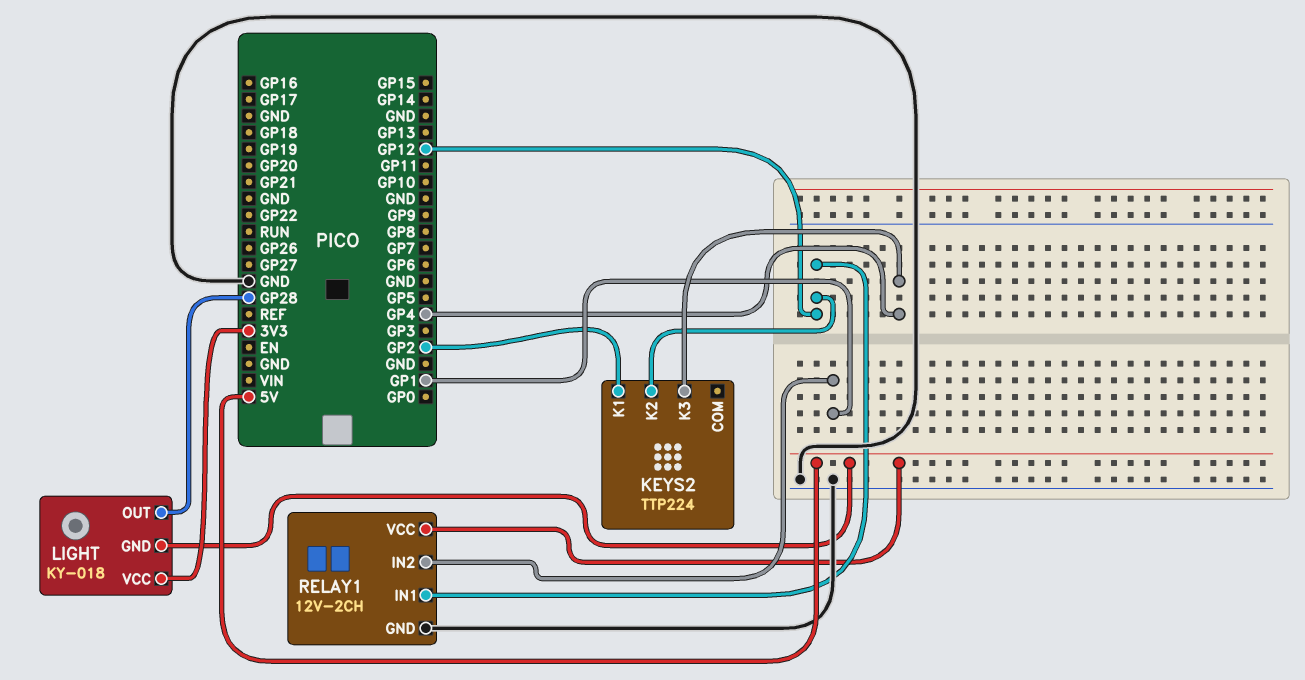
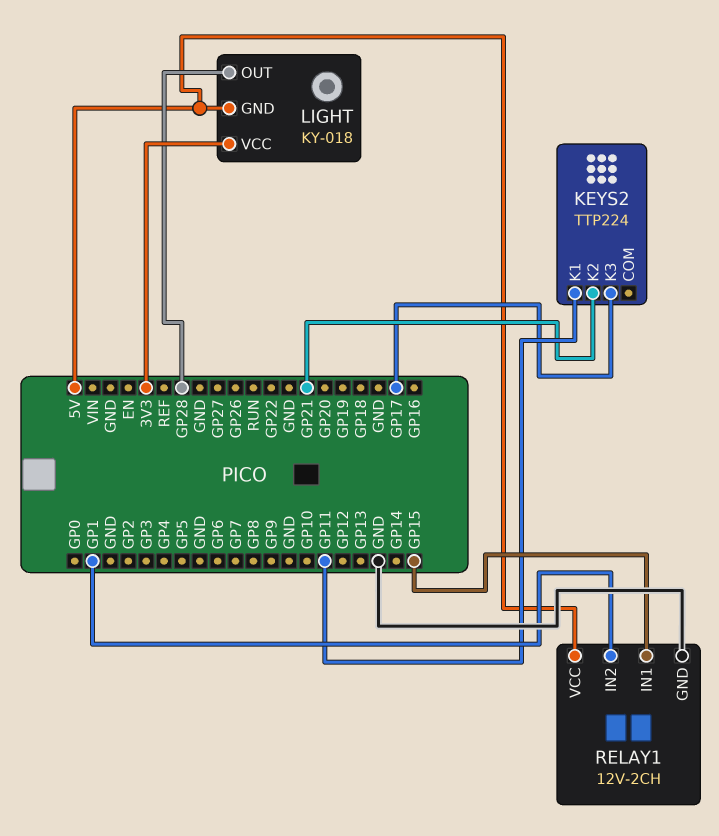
KEYS2 pin K1: GP2 -> GP11
KEYS2 pin K2: GP12 -> GP21
KEYS2 pin K3: GP4 -> GP17
RELAY1 pin IN1: GP12 -> GP15

